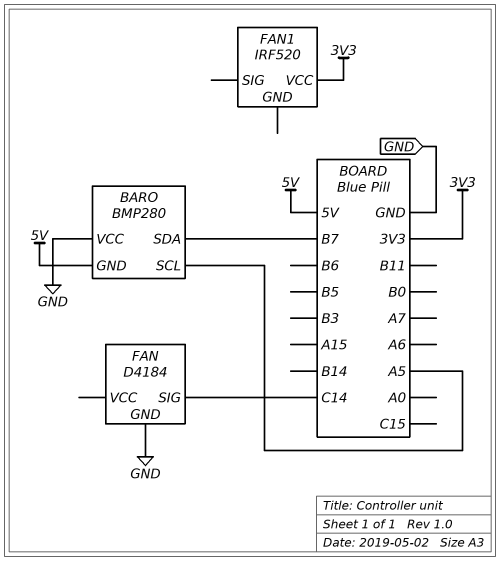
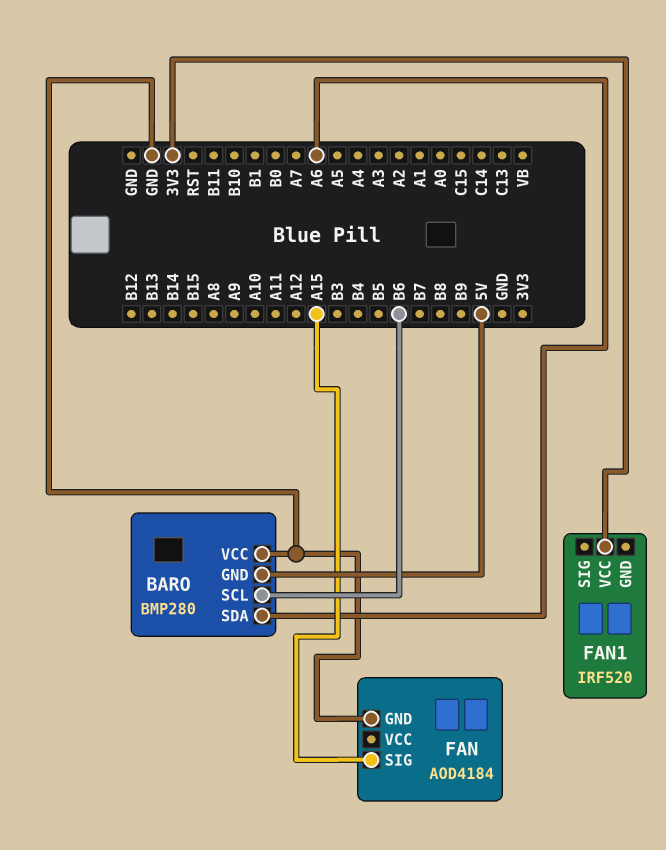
BARO pin SCL: A5 -> B6
BARO pin SDA: B7 -> A6
FAN: D4184 -> AOD4184
FAN pin SIG: C14 -> A15

